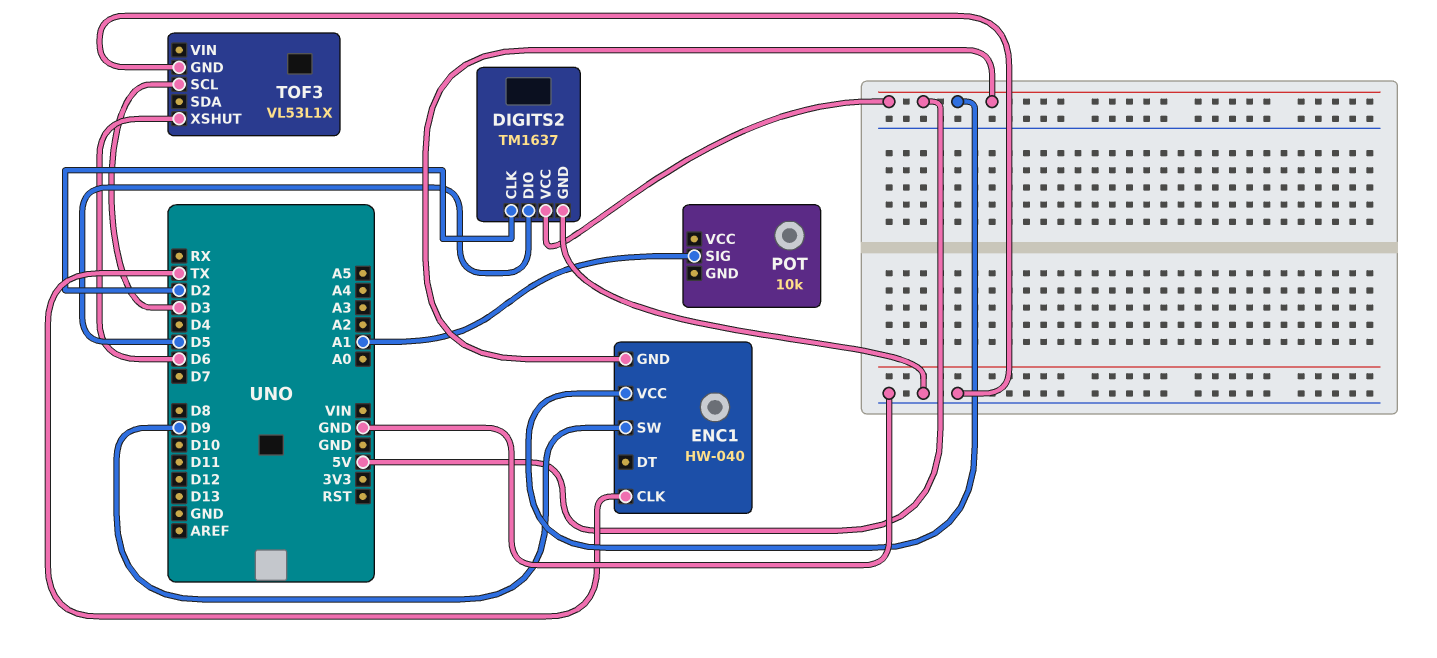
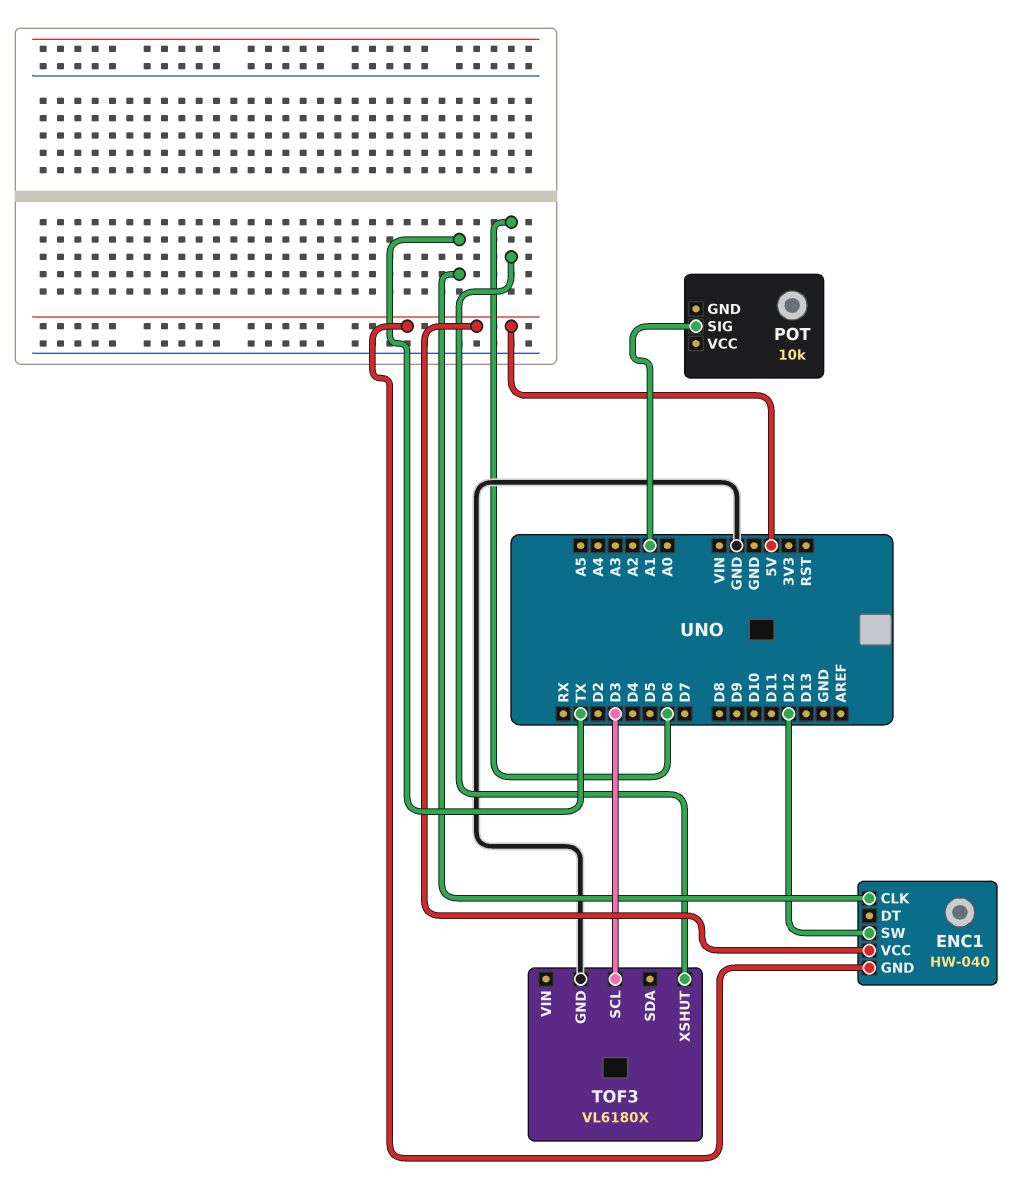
DIGITS2: TM1637 -> none
DIGITS2 pin CLK: D2 -> none
DIGITS2 pin DIO: D5 -> none
DIGITS2 pin GND: GND -> none
DIGITS2 pin VCC: 5V -> none
ENC1 pin SW: D9 -> D12
TOF3: VL53L1X -> VL6180X

